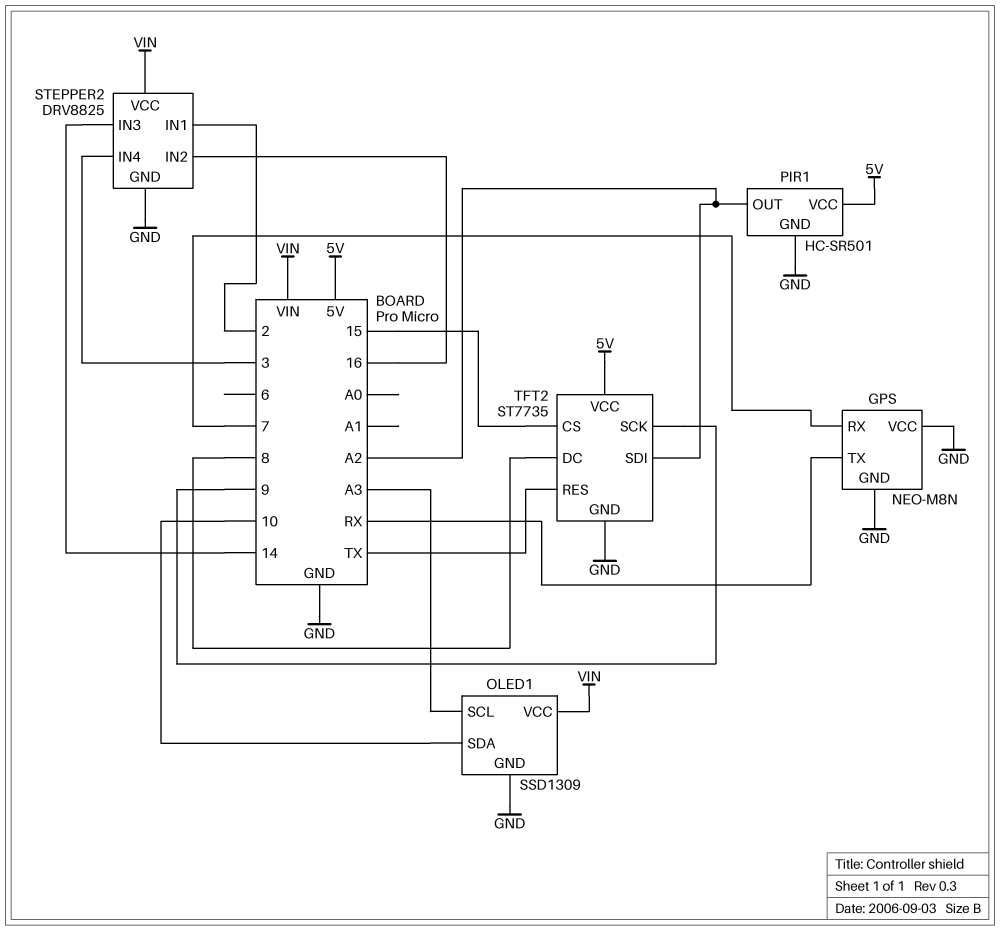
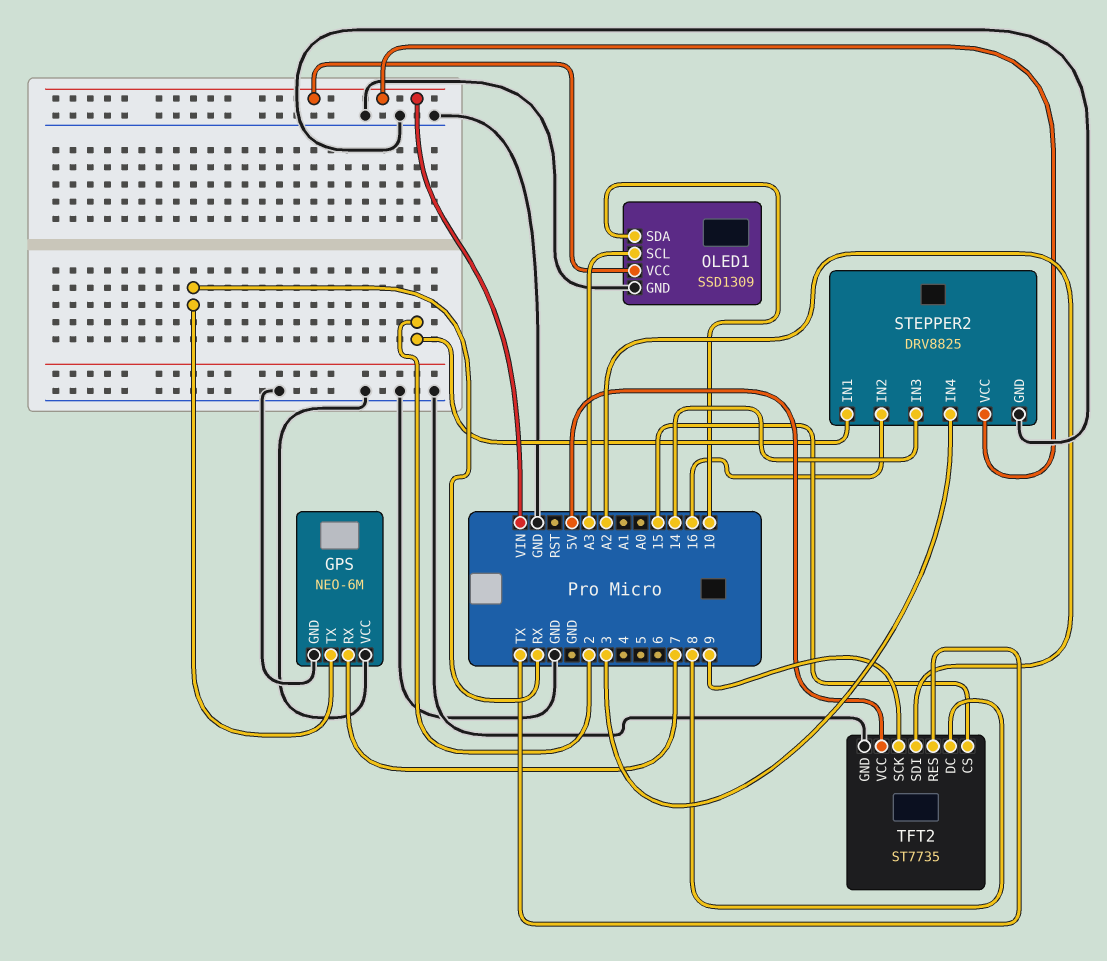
GPS: NEO-M8N -> NEO-6M
PIR1: HC-SR501 -> none
PIR1 pin GND: GND -> none
PIR1 pin OUT: A2 -> none
PIR1 pin VCC: 5V -> none

